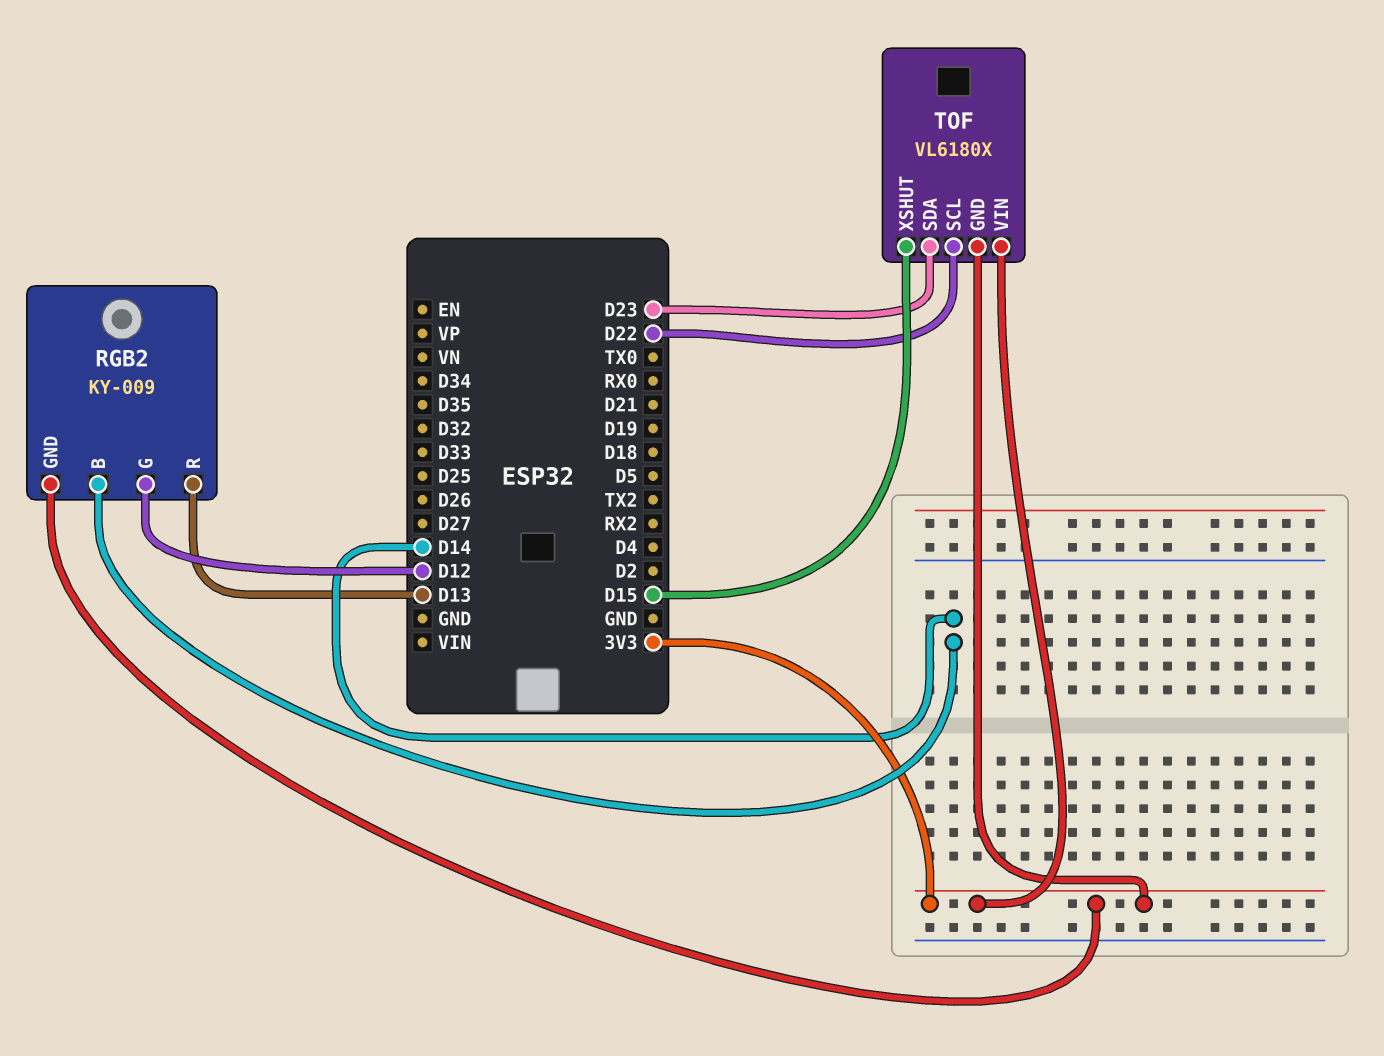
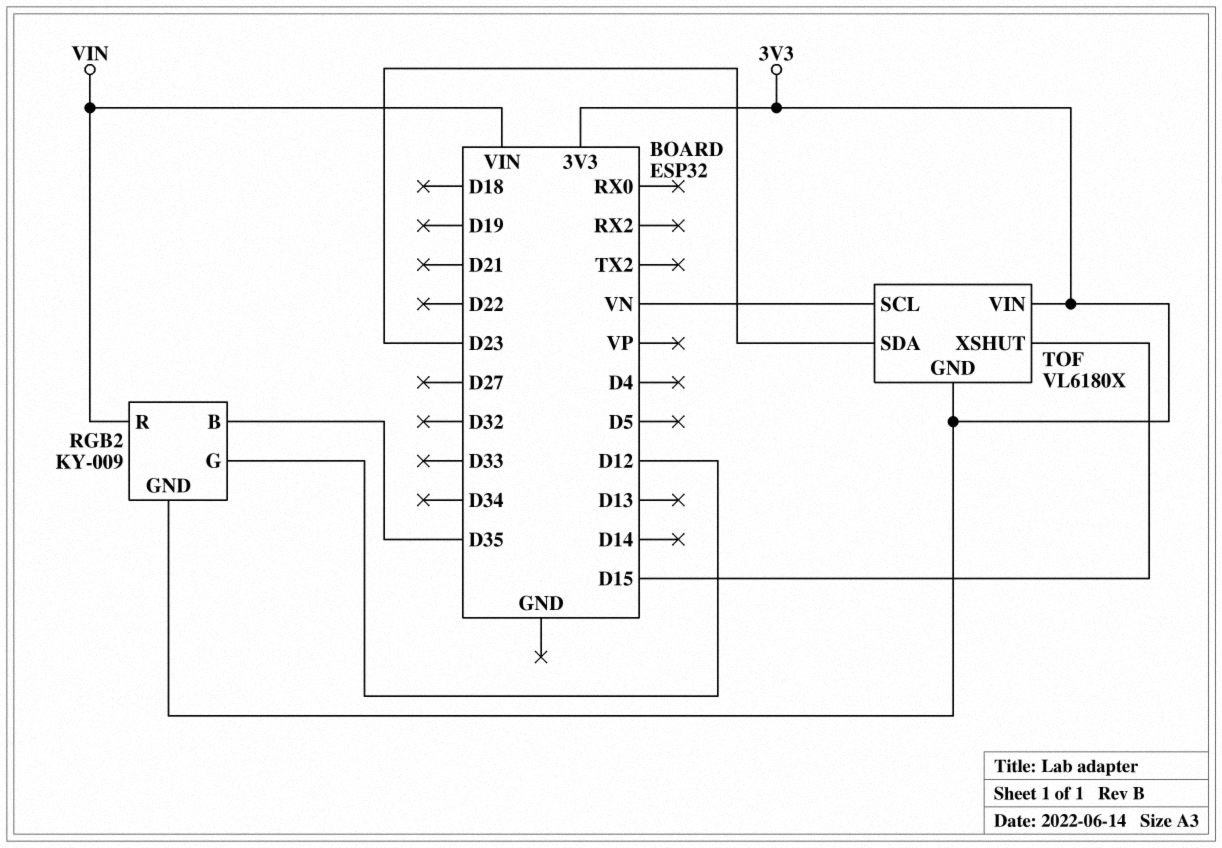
RGB2 pin B: D14 -> D35
RGB2 pin R: D13 -> VIN
TOF pin SCL: D22 -> VN

